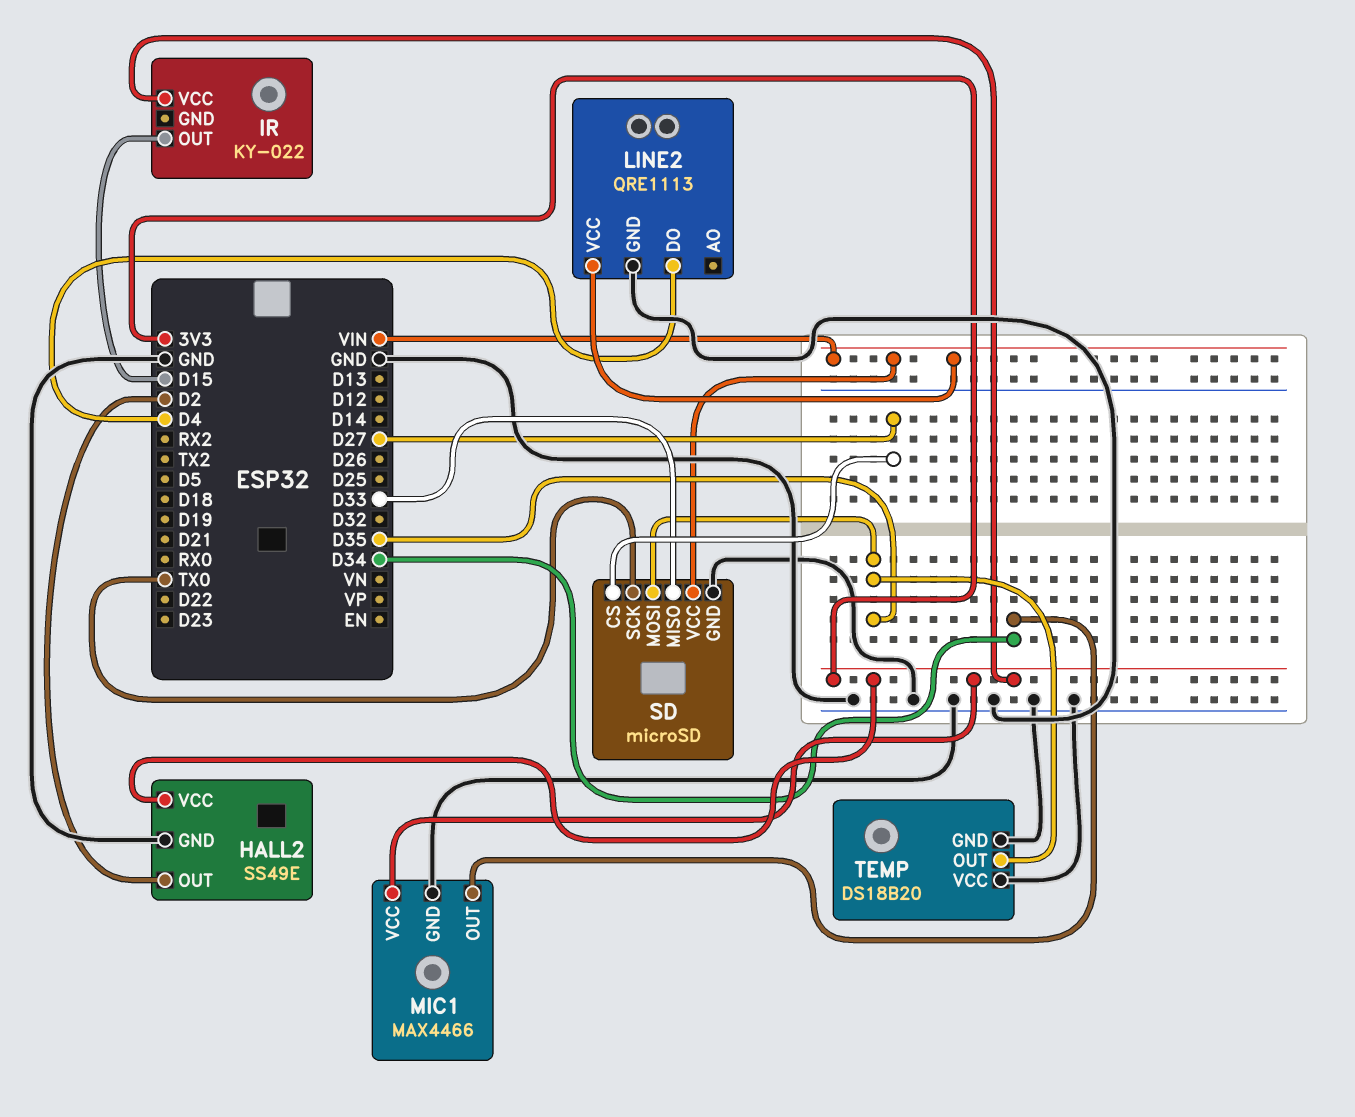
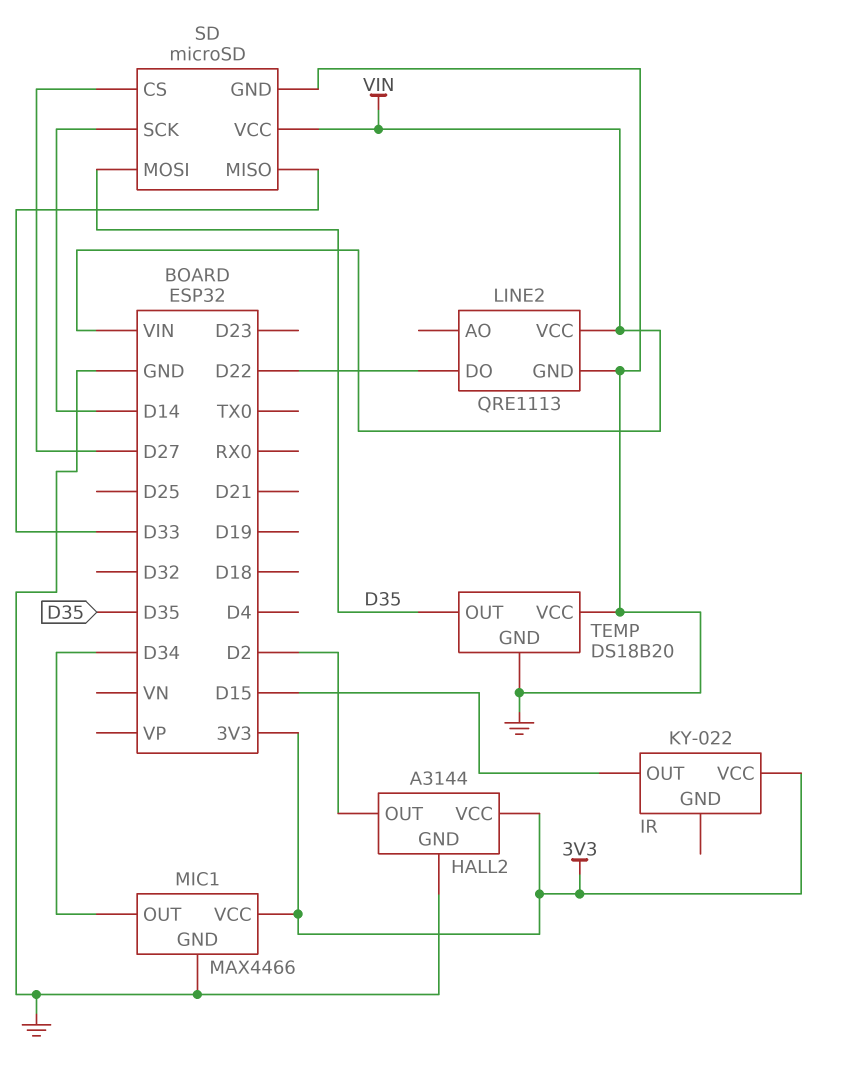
HALL2: SS49E -> A3144
LINE2 pin DO: D4 -> D22
SD pin SCK: TX0 -> D14

